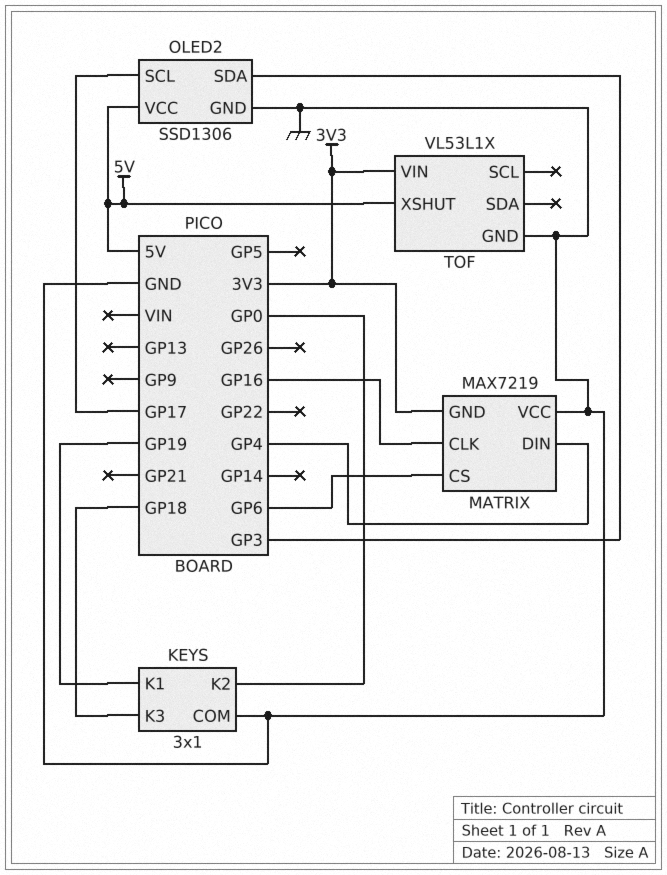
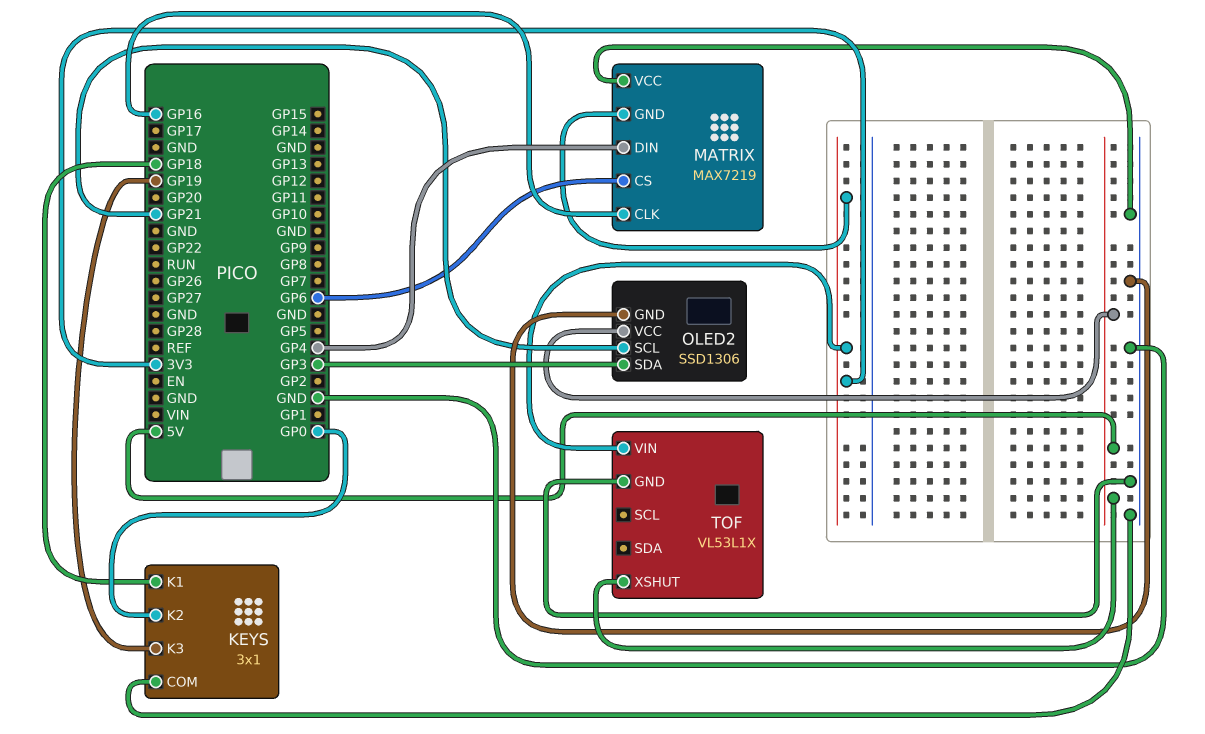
KEYS pin K1: GP19 -> GP18
KEYS pin K3: GP18 -> GP19
OLED2 pin SCL: GP17 -> GP21

